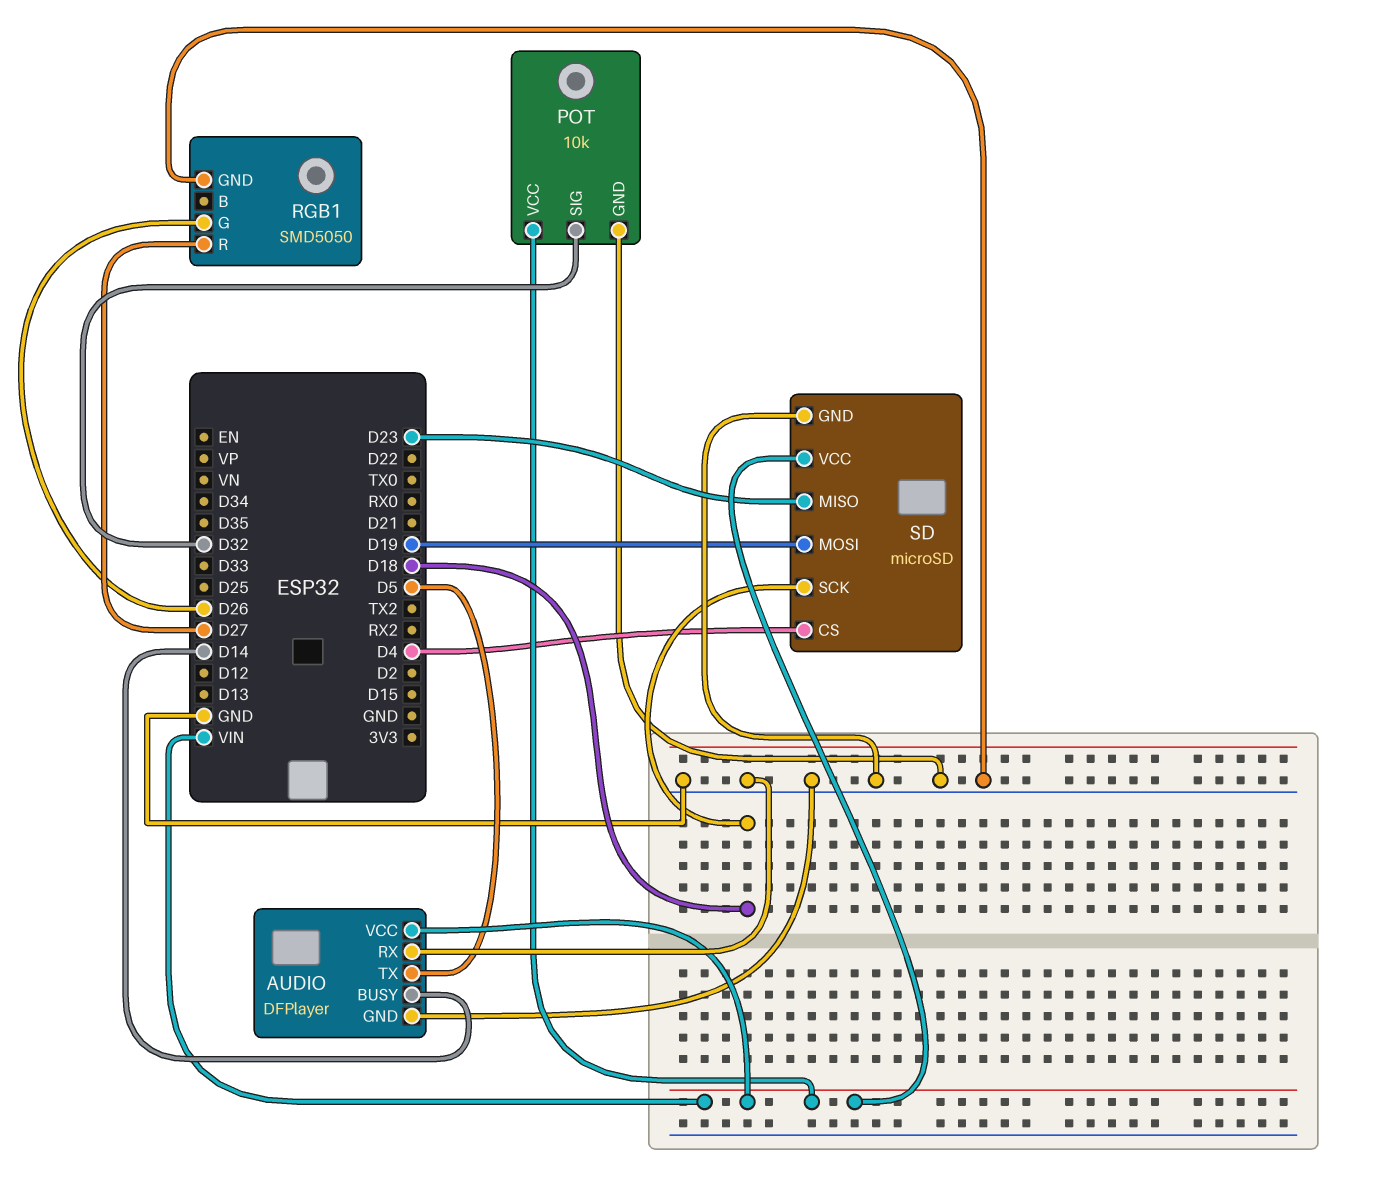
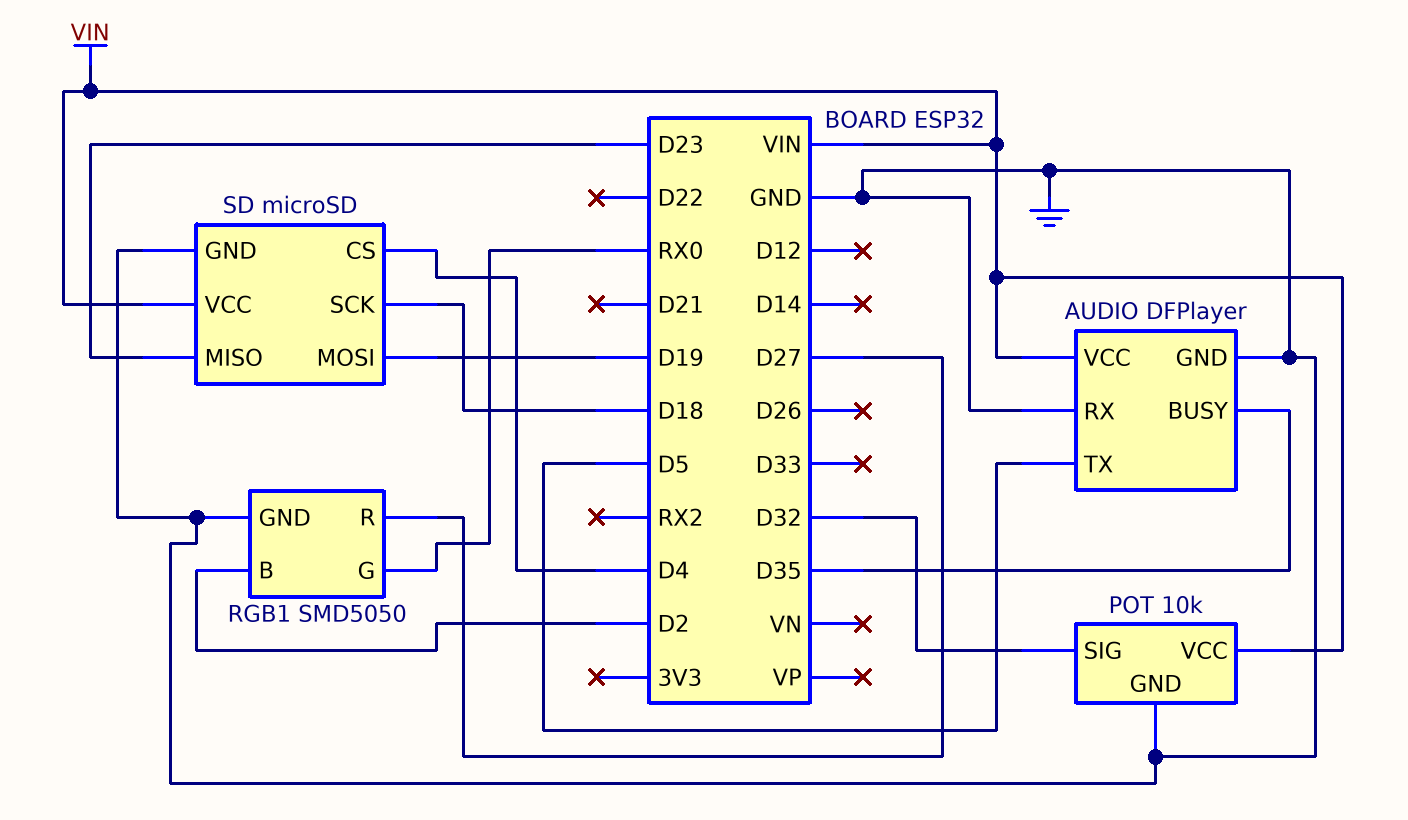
AUDIO pin BUSY: D14 -> D35
RGB1 pin B: none -> D2
RGB1 pin G: D26 -> RX0

